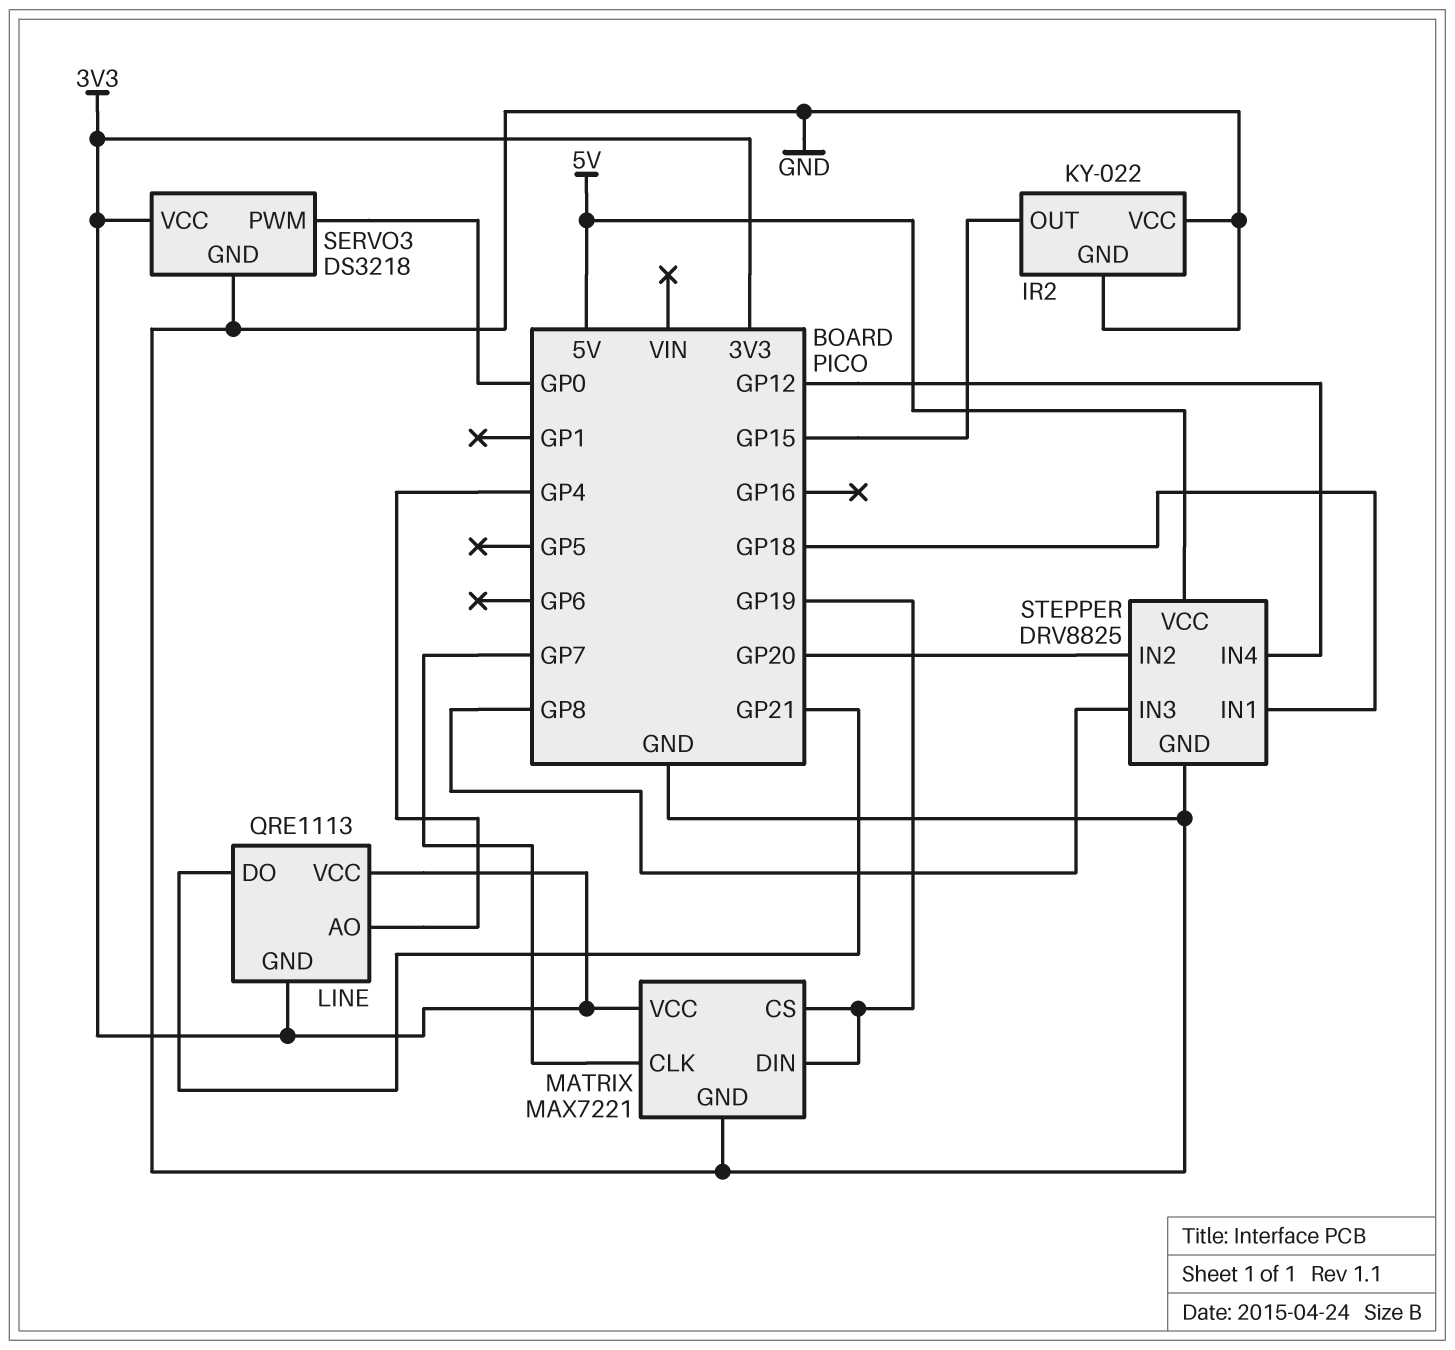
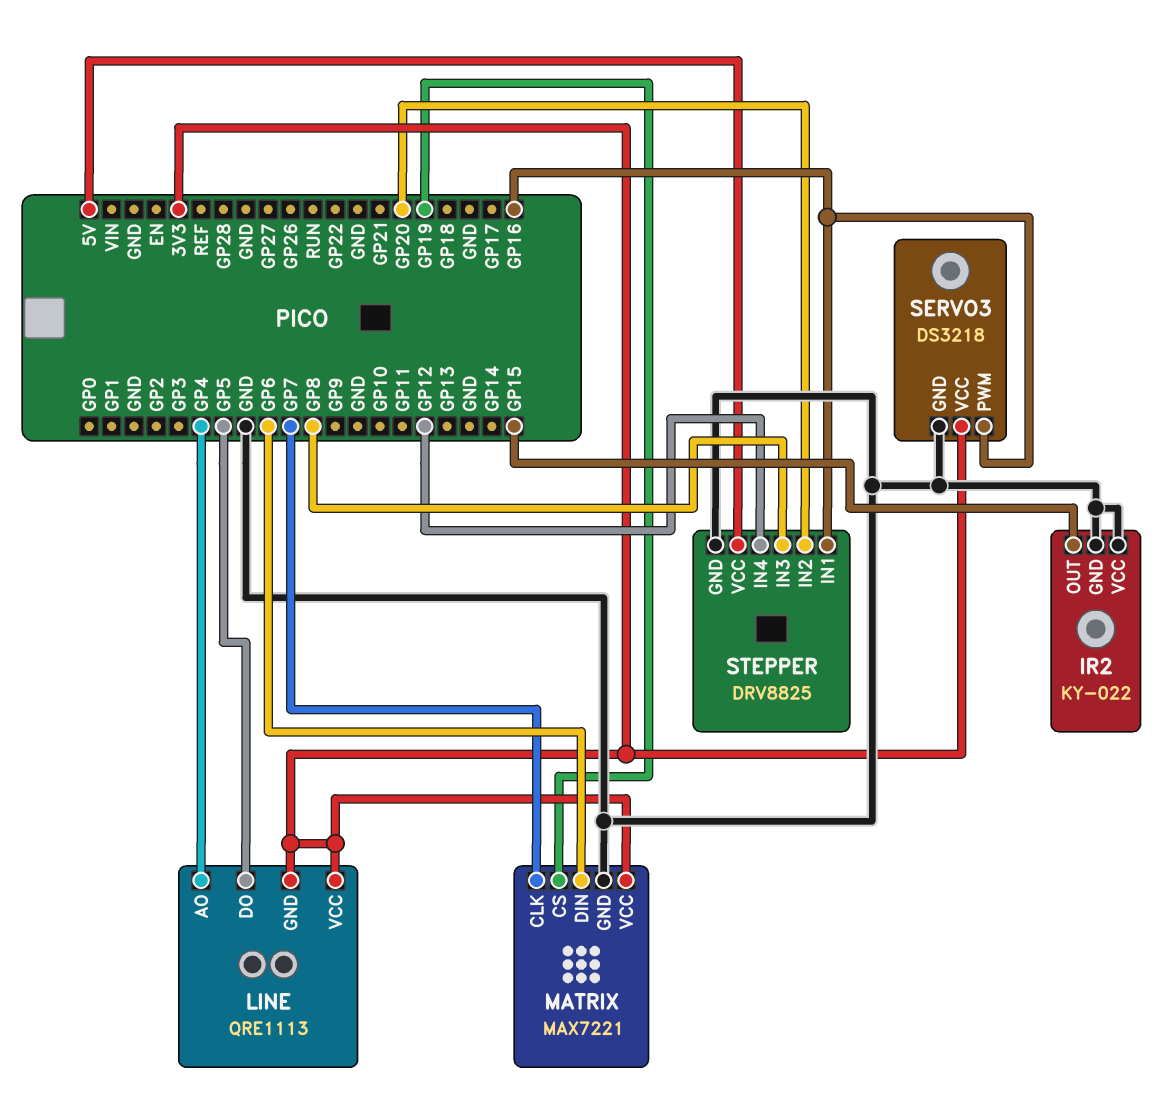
LINE pin DO: GP21 -> GP5
MATRIX pin DIN: GP19 -> GP6
SERVO3 pin PWM: GP0 -> GP16
STEPPER pin IN1: GP18 -> GP16

